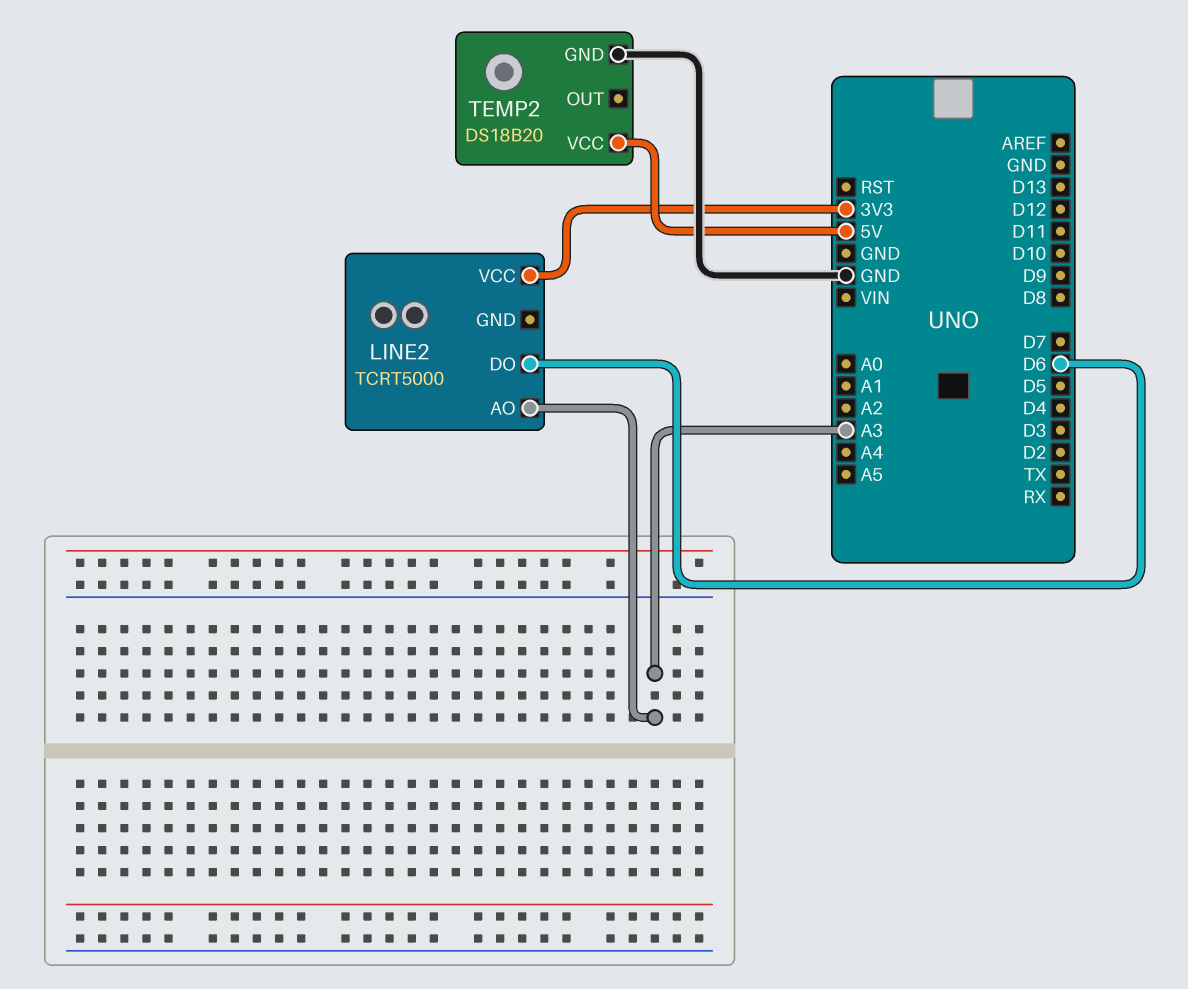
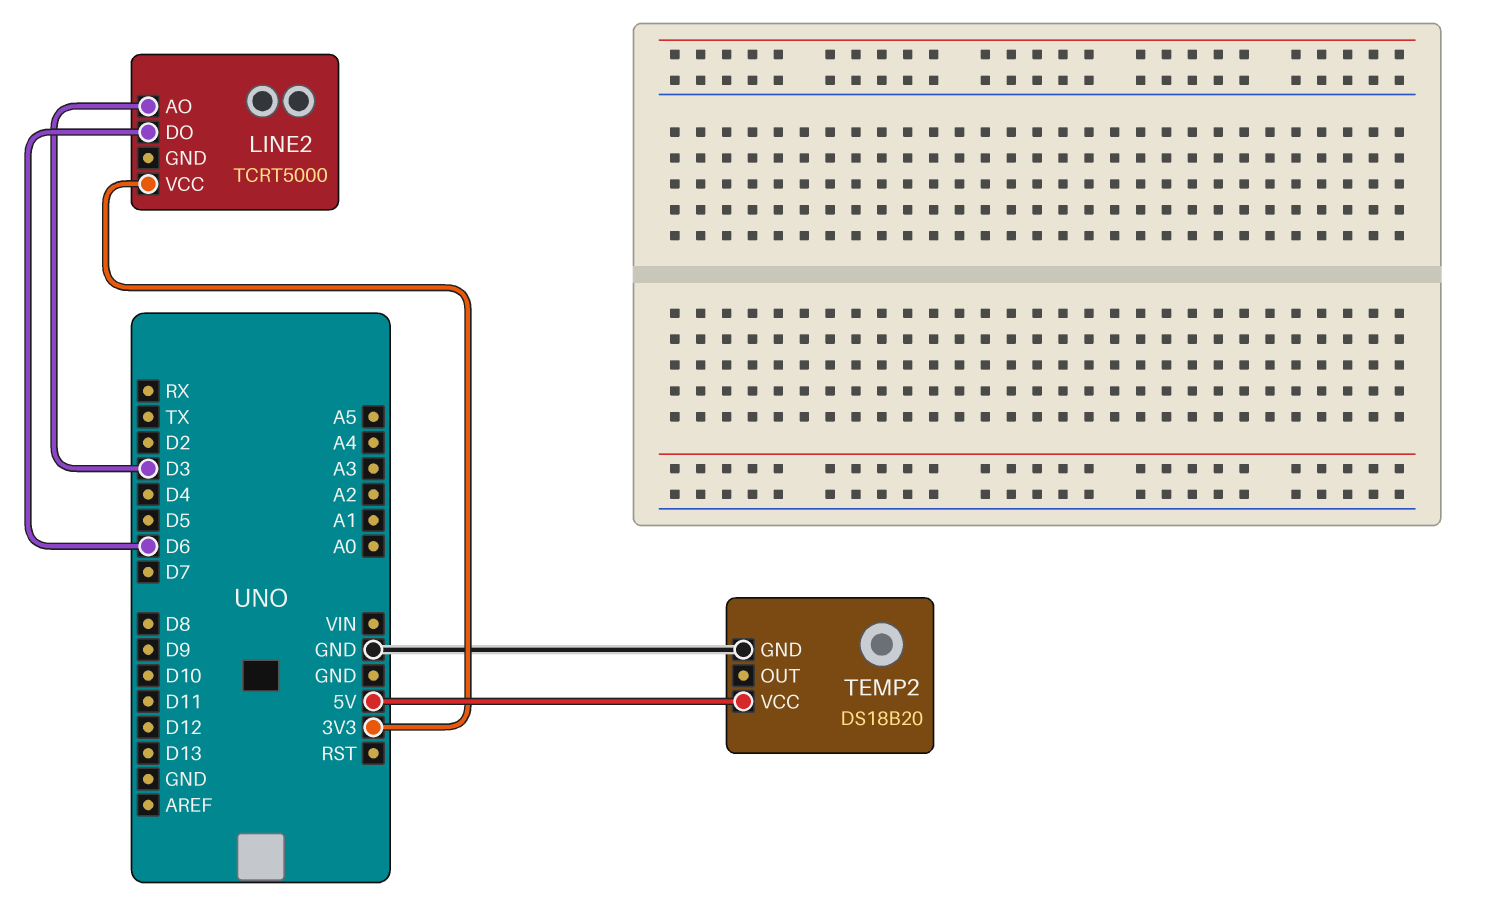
LINE2 pin AO: A3 -> D3

